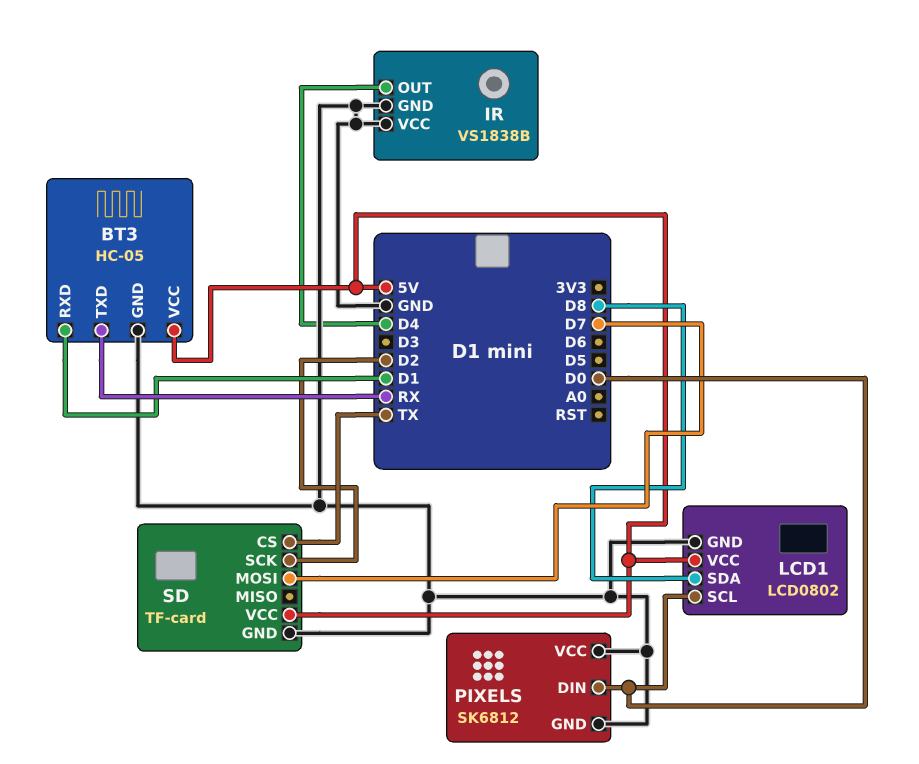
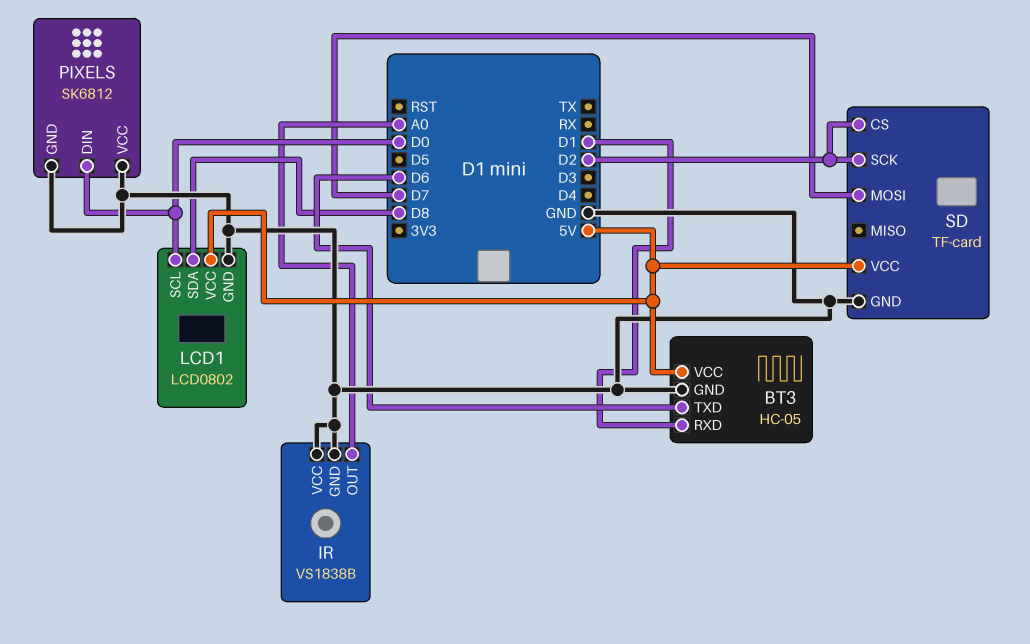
BT3 pin TXD: RX -> D6
IR pin OUT: D4 -> A0
SD pin CS: TX -> D2

